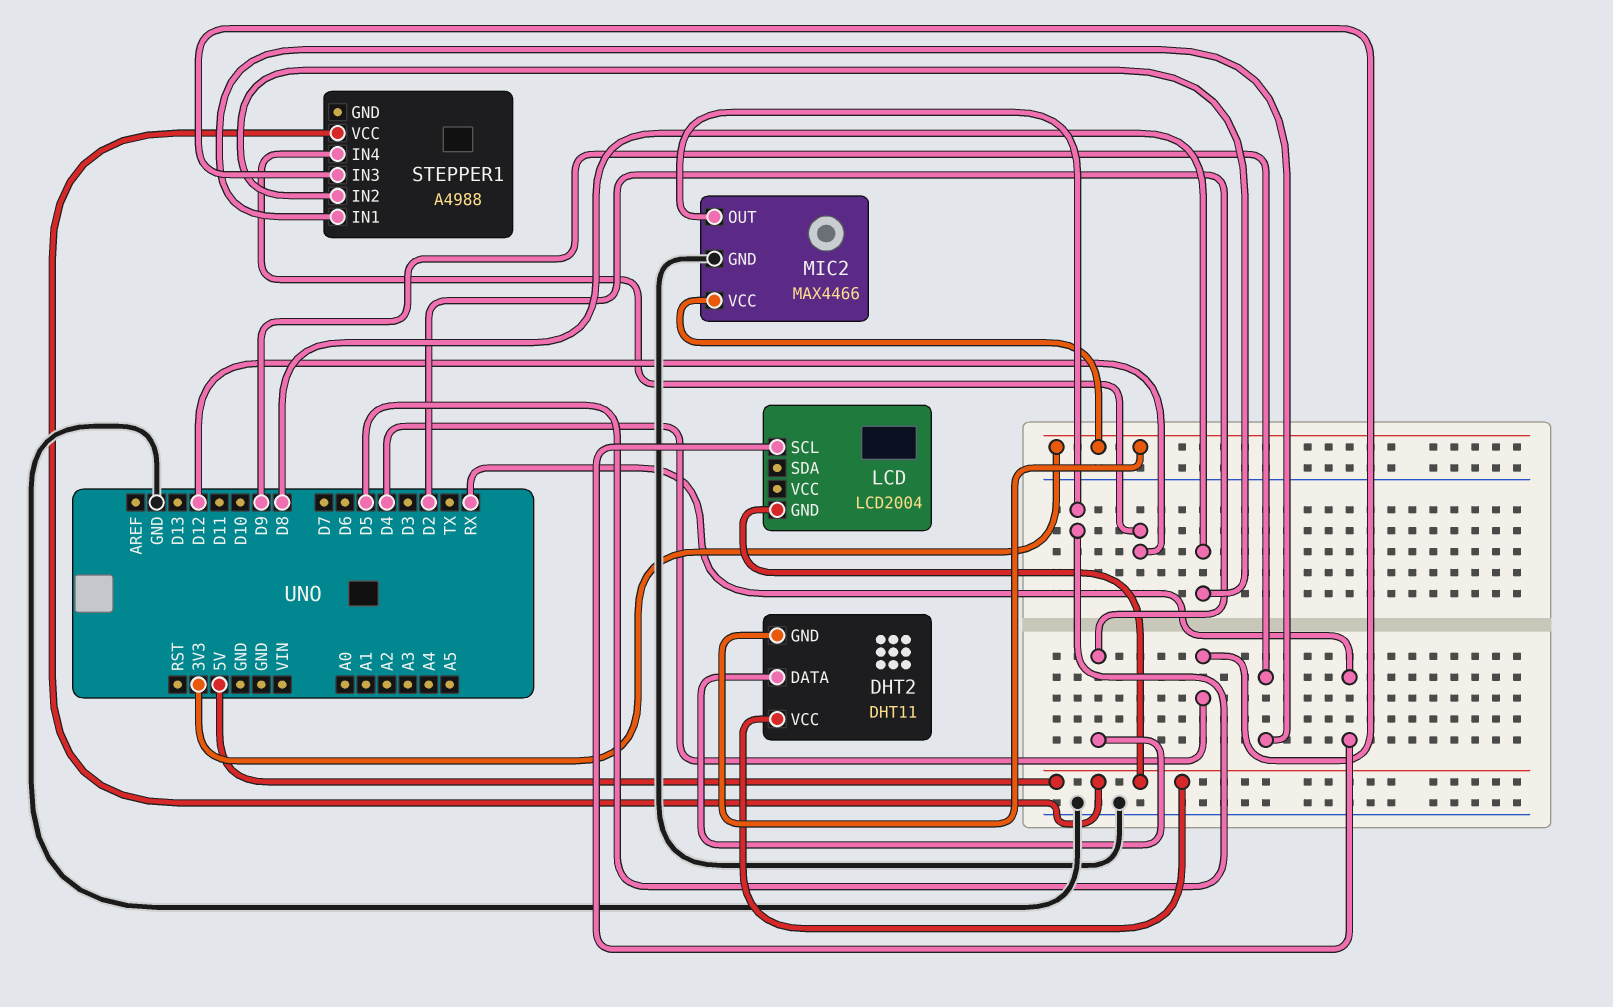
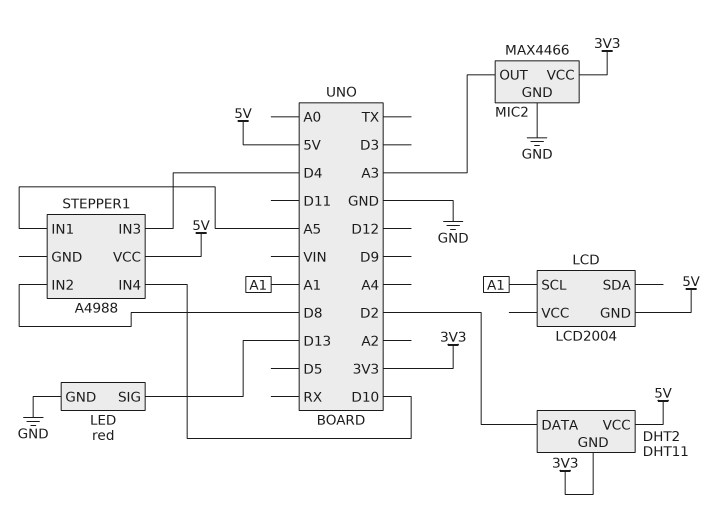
LCD pin SCL: RX -> A1
LED: none -> red
LED pin GND: none -> GND
LED pin SIG: none -> D13
MIC2 pin OUT: D5 -> A3
STEPPER1 pin IN1: D9 -> A5
STEPPER1 pin IN4: D12 -> D10

